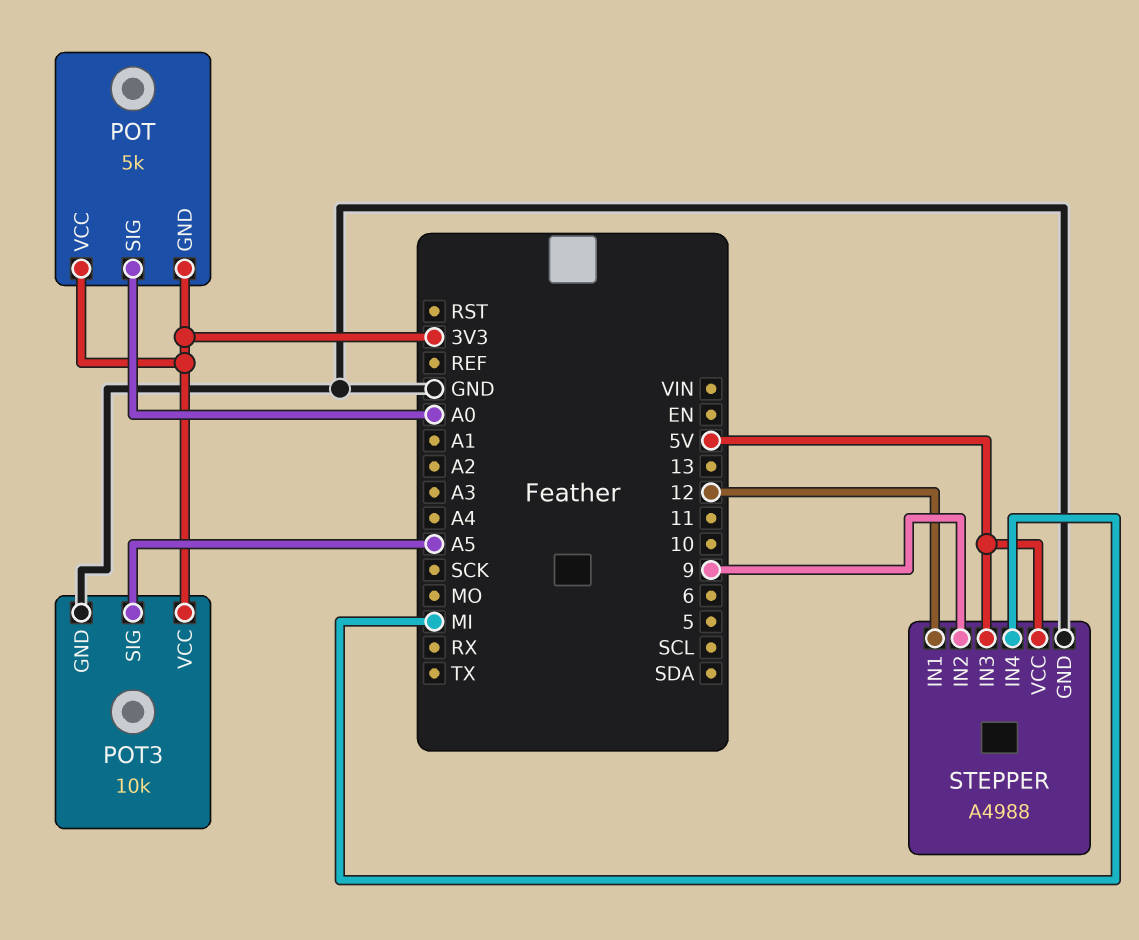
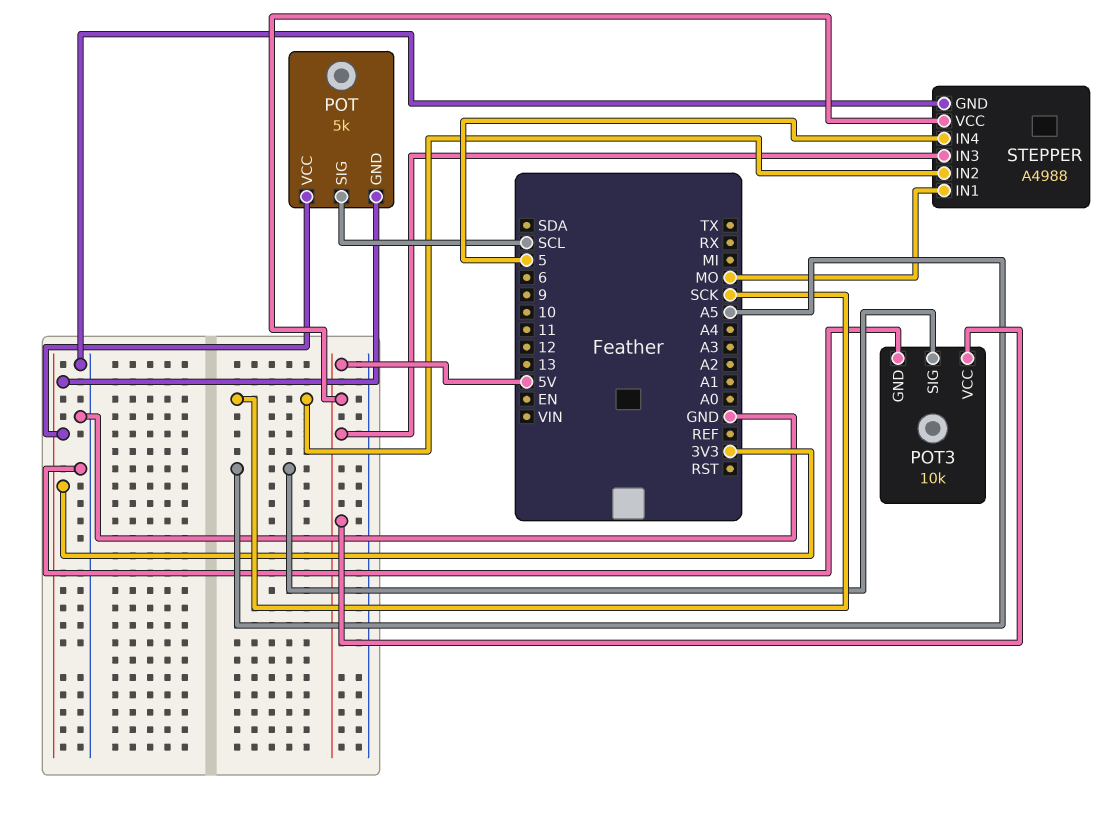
POT pin SIG: A0 -> SCL
POT3 pin VCC: 3V3 -> 5V
STEPPER pin IN1: 12 -> MO
STEPPER pin IN2: 9 -> SCK
STEPPER pin IN4: MI -> 5

